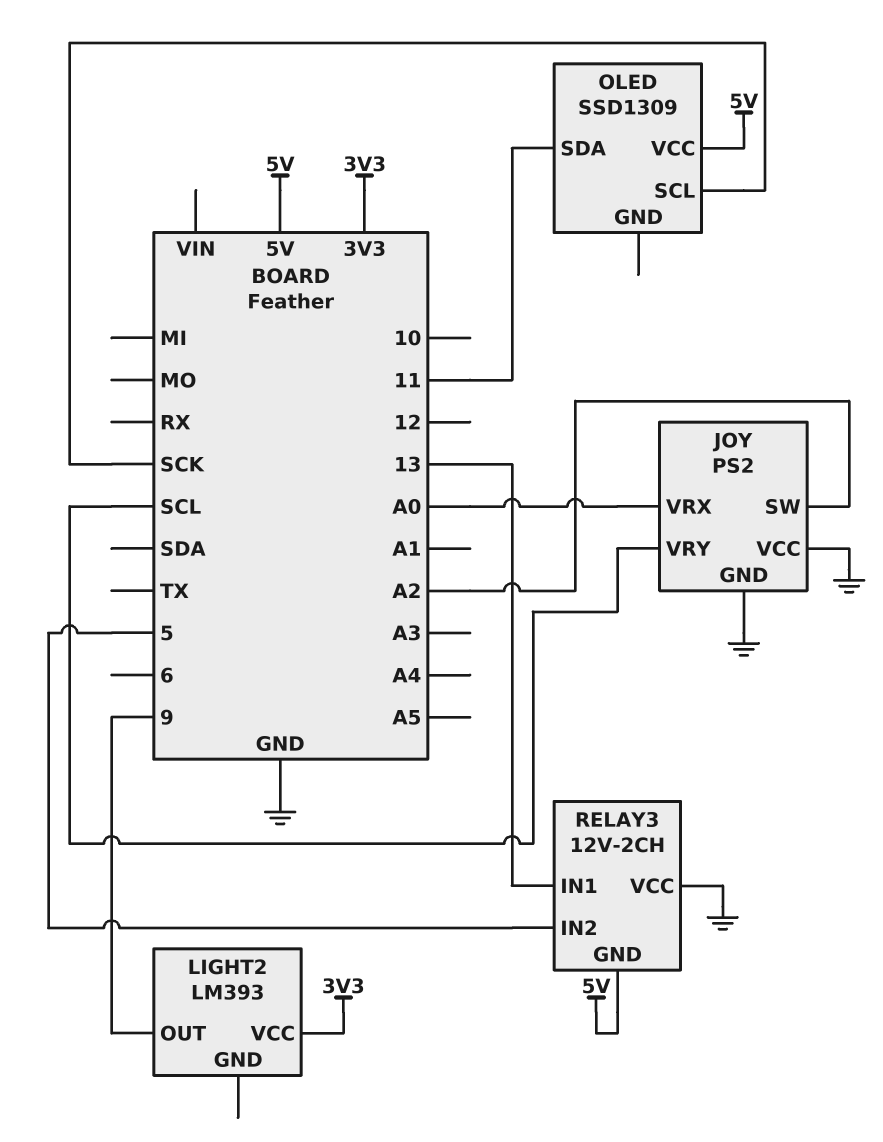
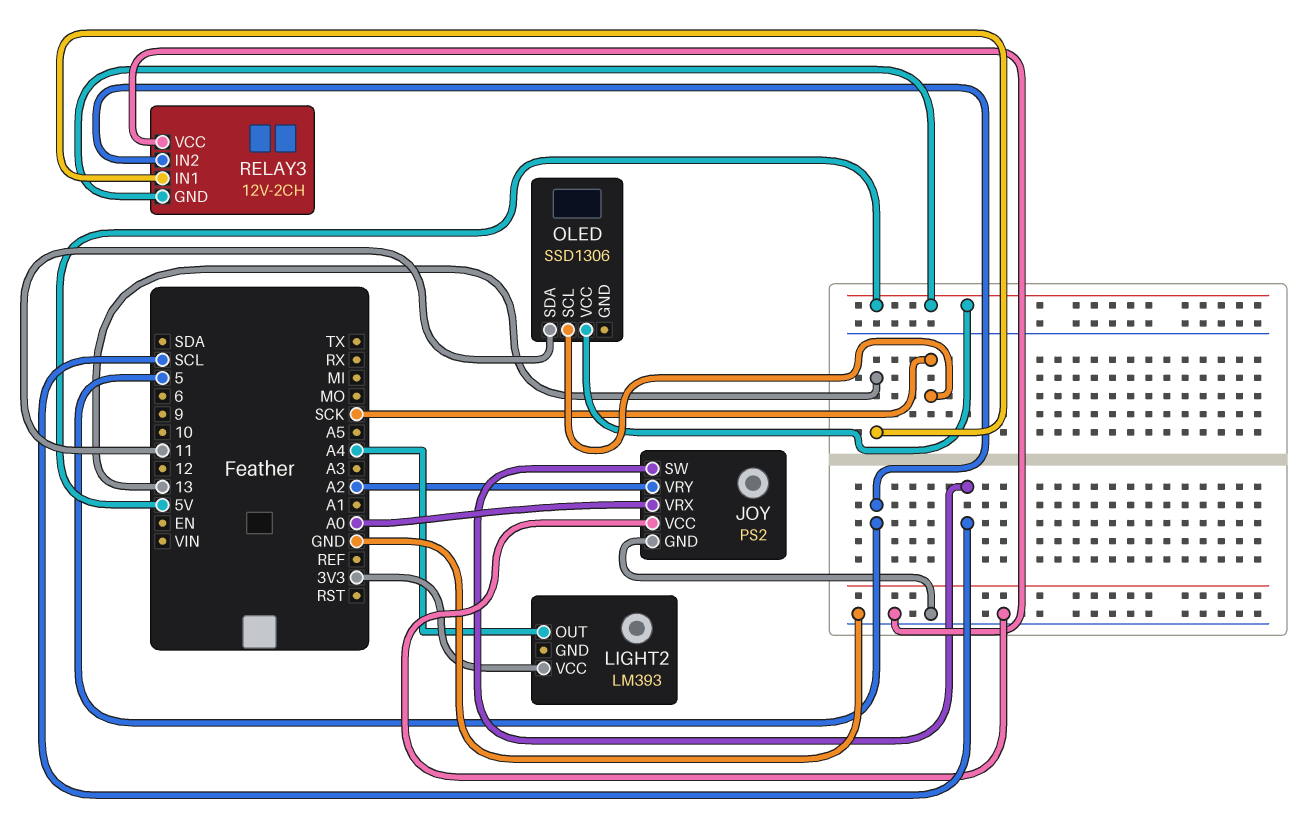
JOY pin SW: A2 -> SCL
JOY pin VRY: SCL -> A2
LIGHT2 pin OUT: 9 -> A4
OLED: SSD1309 -> SSD1306

